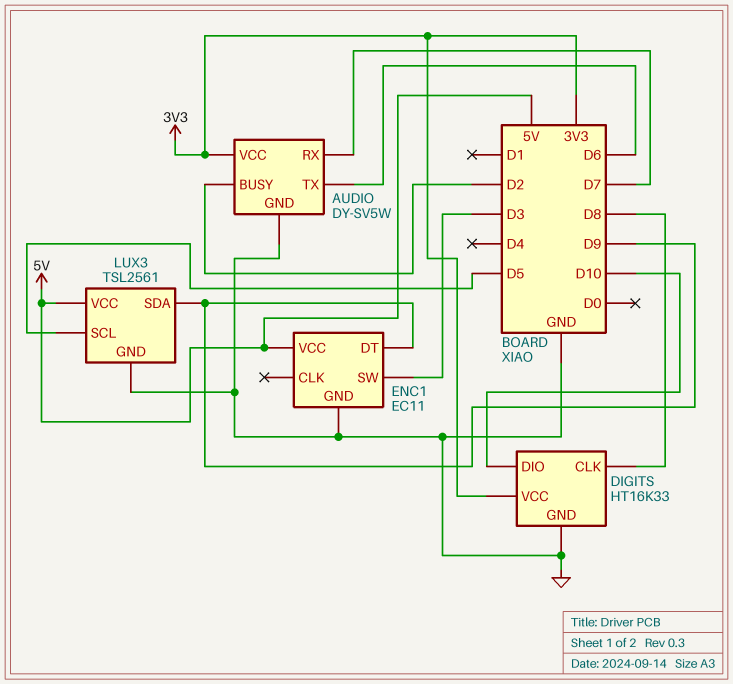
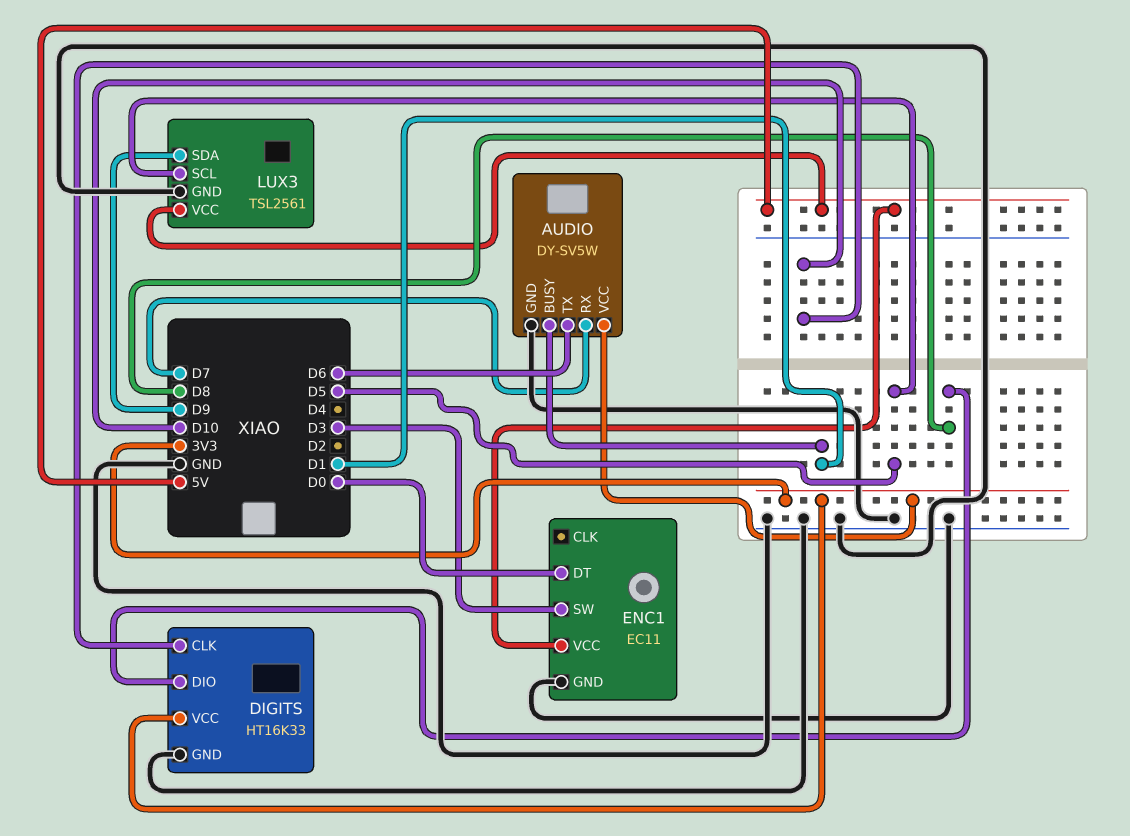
AUDIO pin BUSY: D2 -> D1
DIGITS pin CLK: D8 -> D10
DIGITS pin DIO: D10 -> D8
ENC1 pin DT: D9 -> D0

